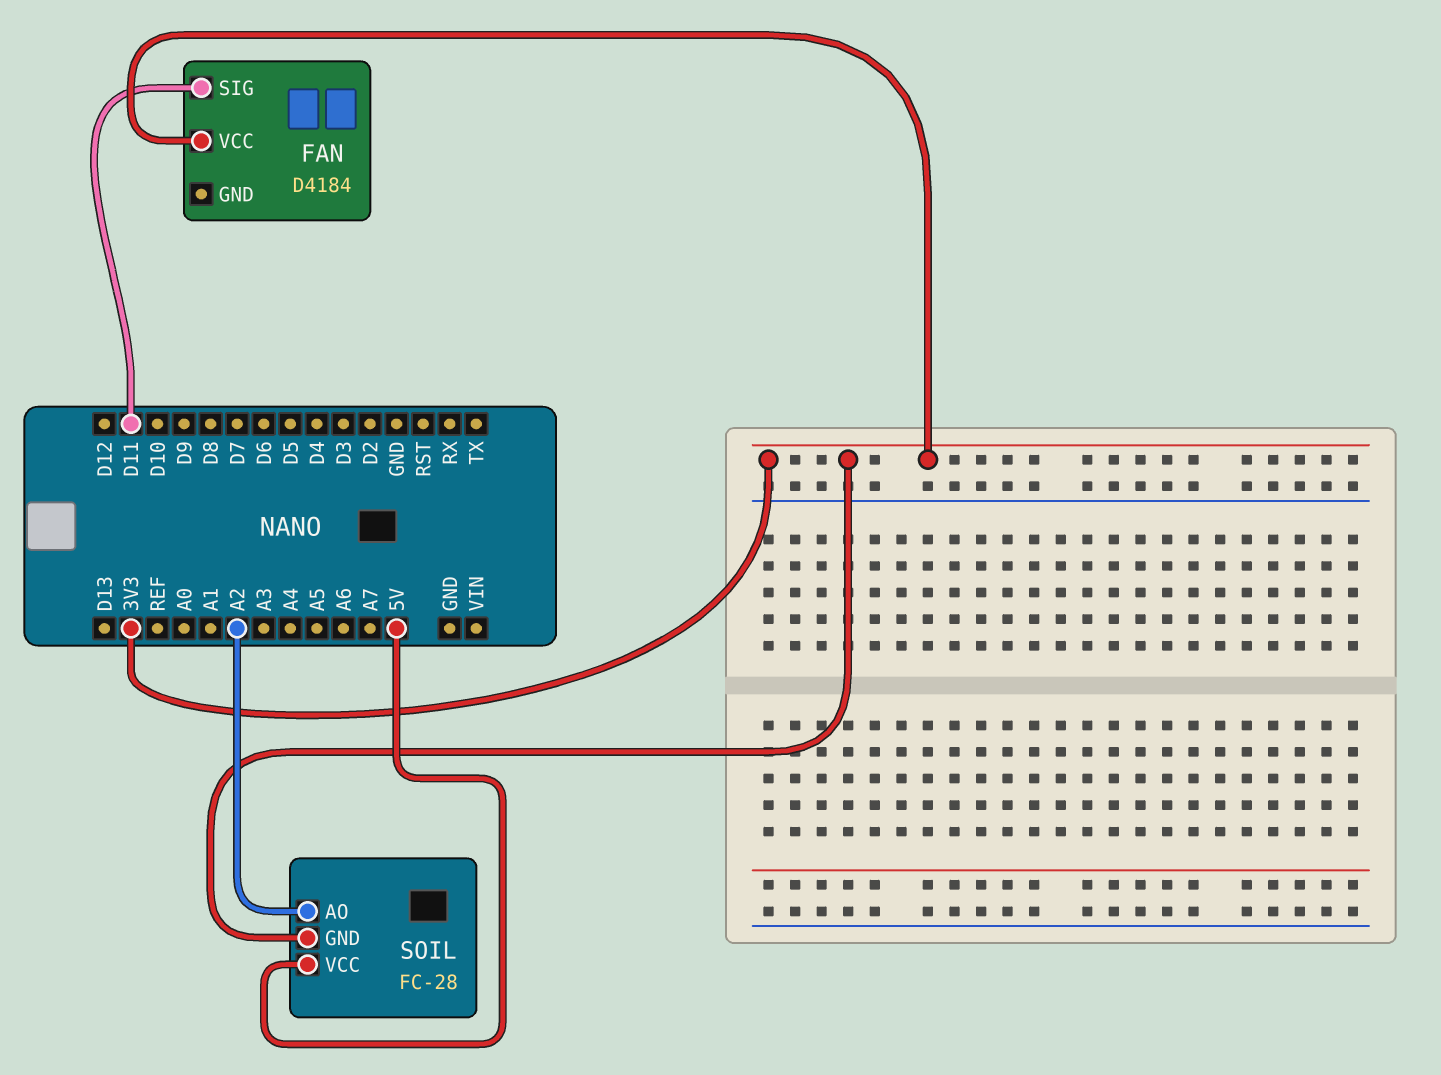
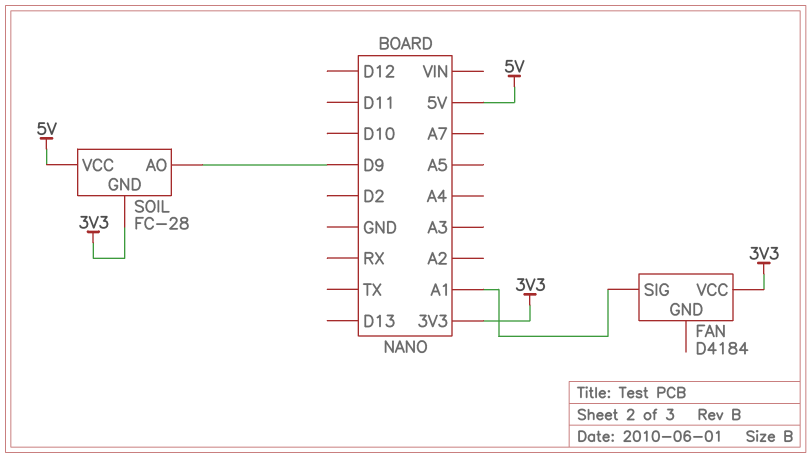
FAN pin SIG: D11 -> A1
SOIL pin AO: A2 -> D9

